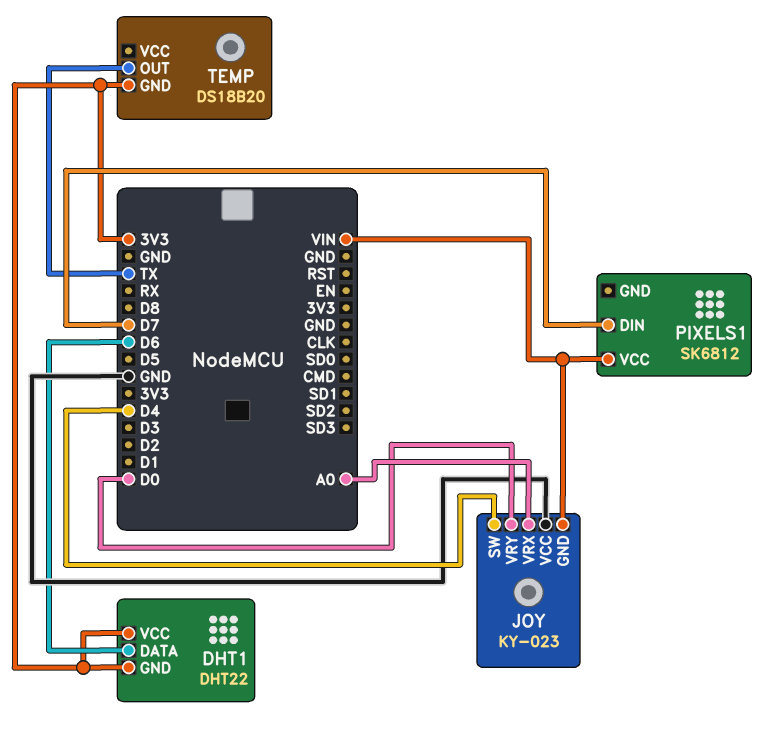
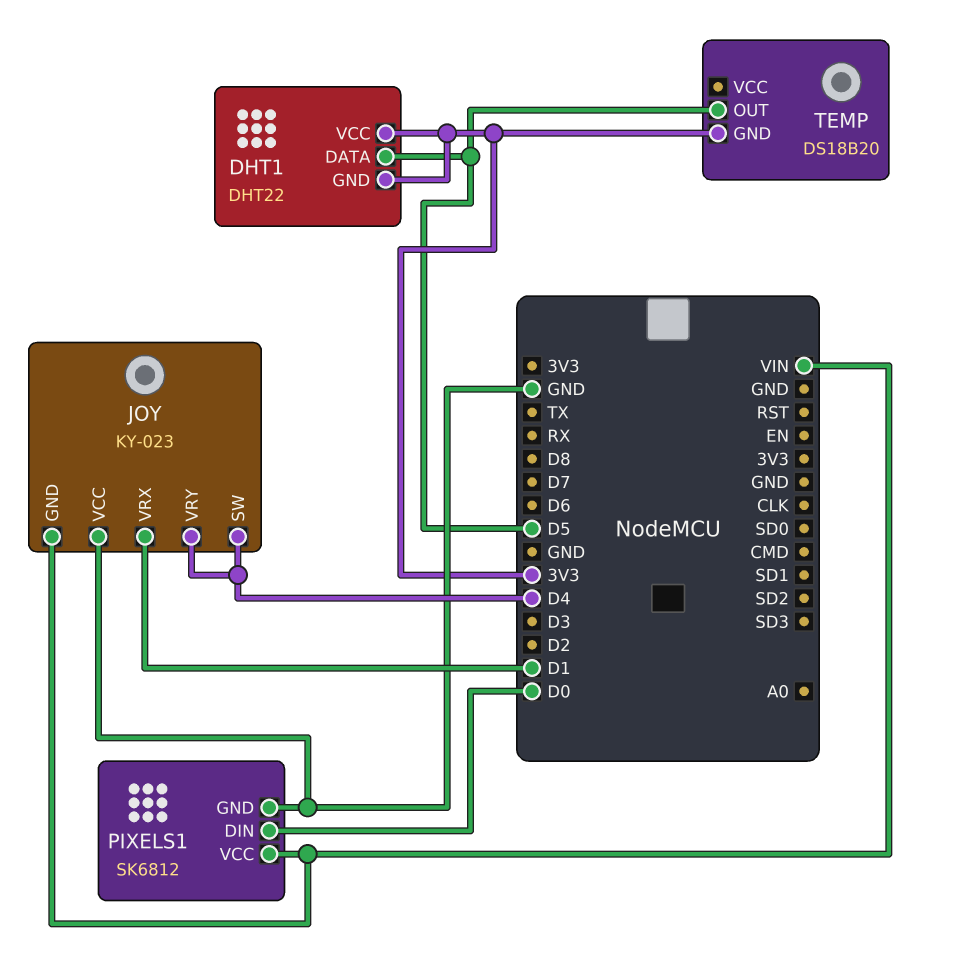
DHT1 pin DATA: D6 -> D5
JOY pin VRX: A0 -> D1
JOY pin VRY: D0 -> D4
PIXELS1 pin DIN: D7 -> D0
PIXELS1 pin GND: none -> GND
TEMP pin OUT: TX -> D5

